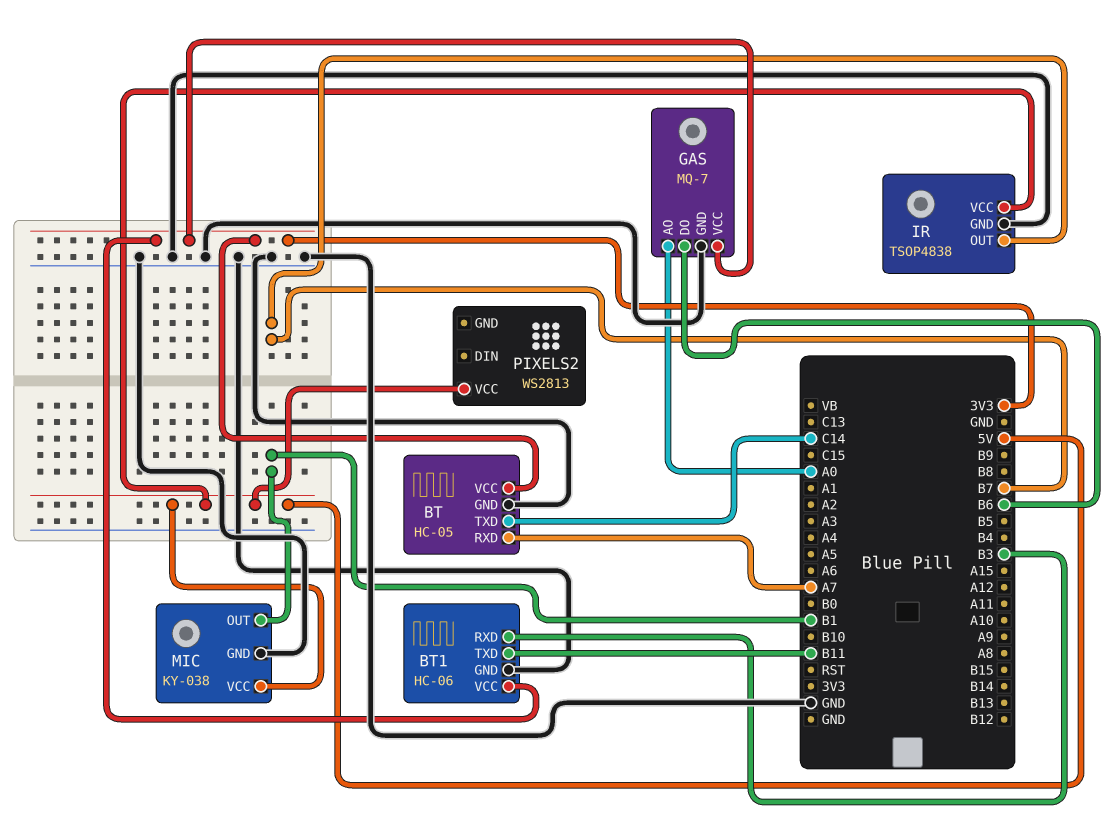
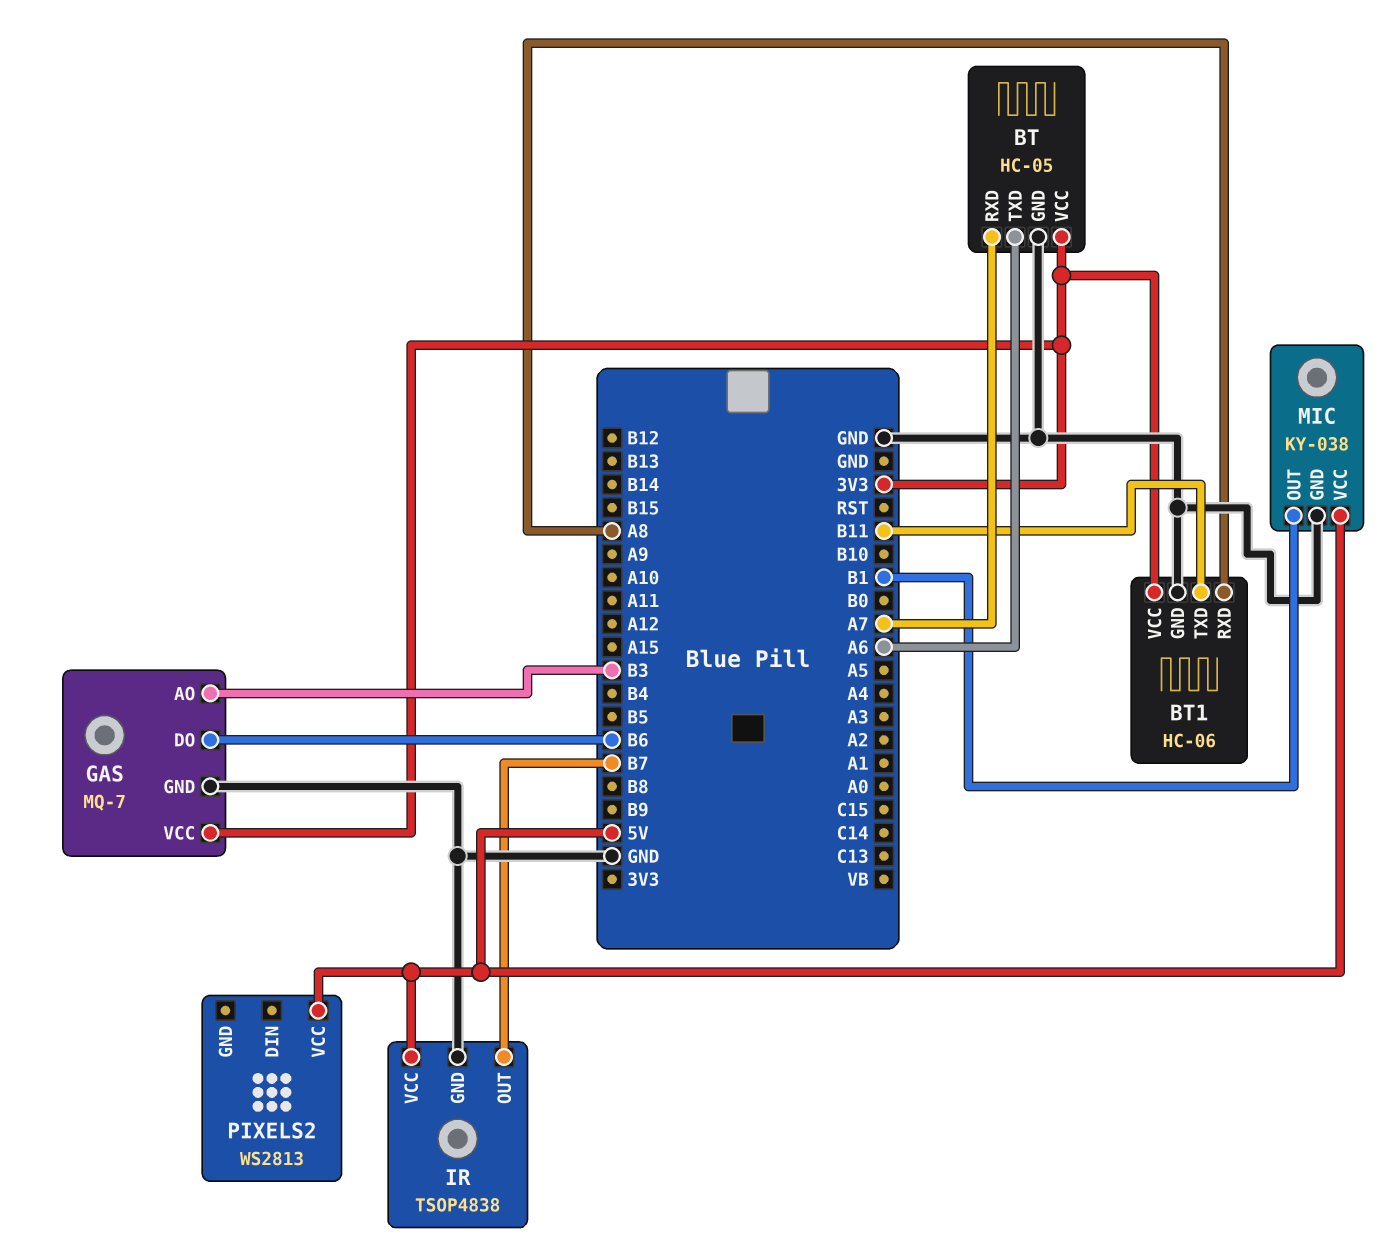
BT pin TXD: C14 -> A6
BT1 pin RXD: B3 -> A8
GAS pin AO: A0 -> B3

